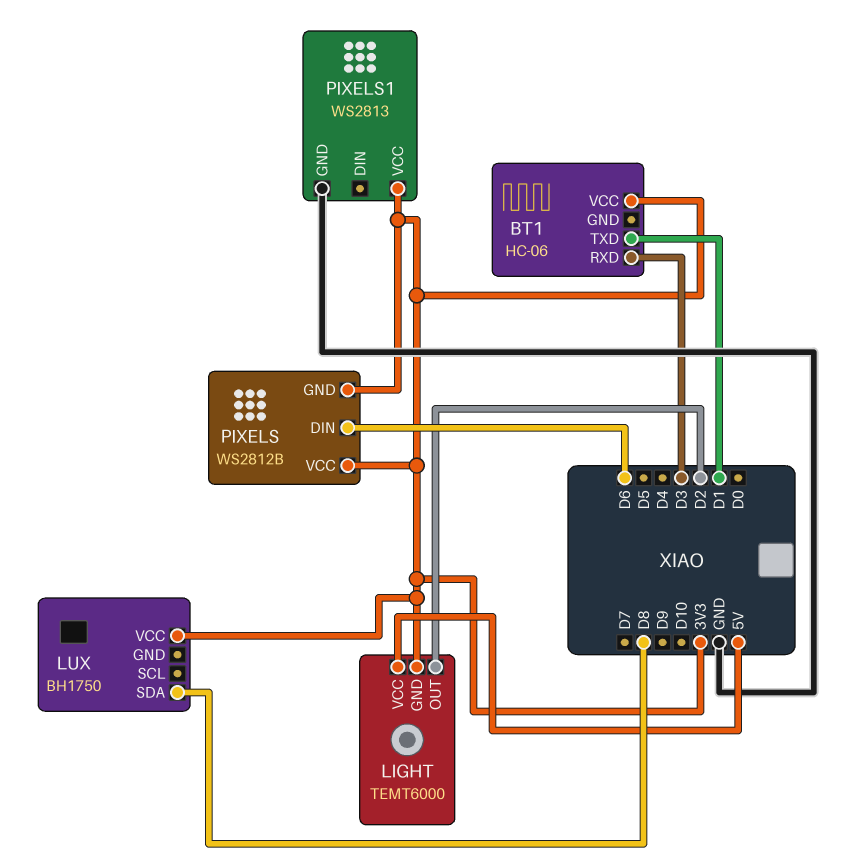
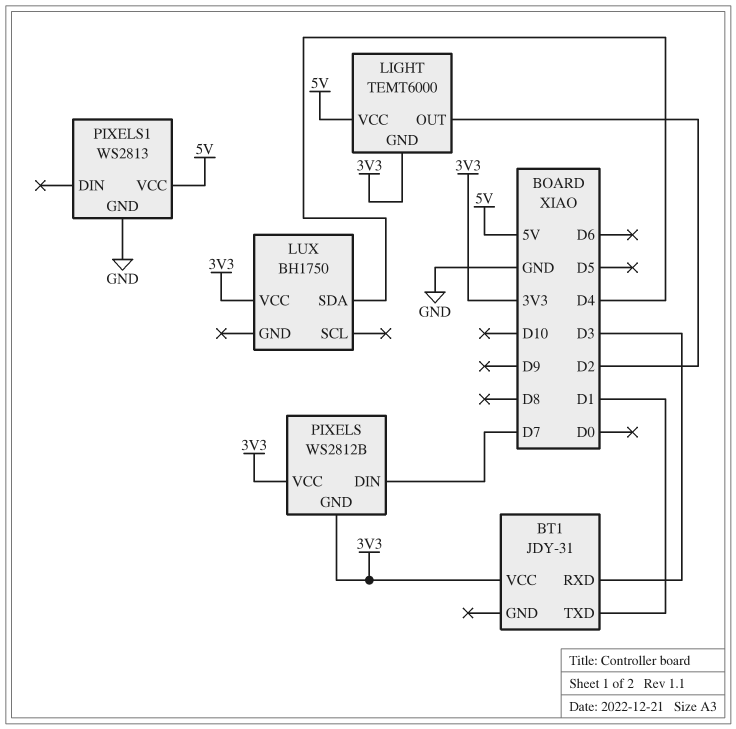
BT1: HC-06 -> JDY-31
LUX pin SDA: D8 -> D4
PIXELS pin DIN: D6 -> D7
PIXELS1 pin VCC: 3V3 -> 5V

